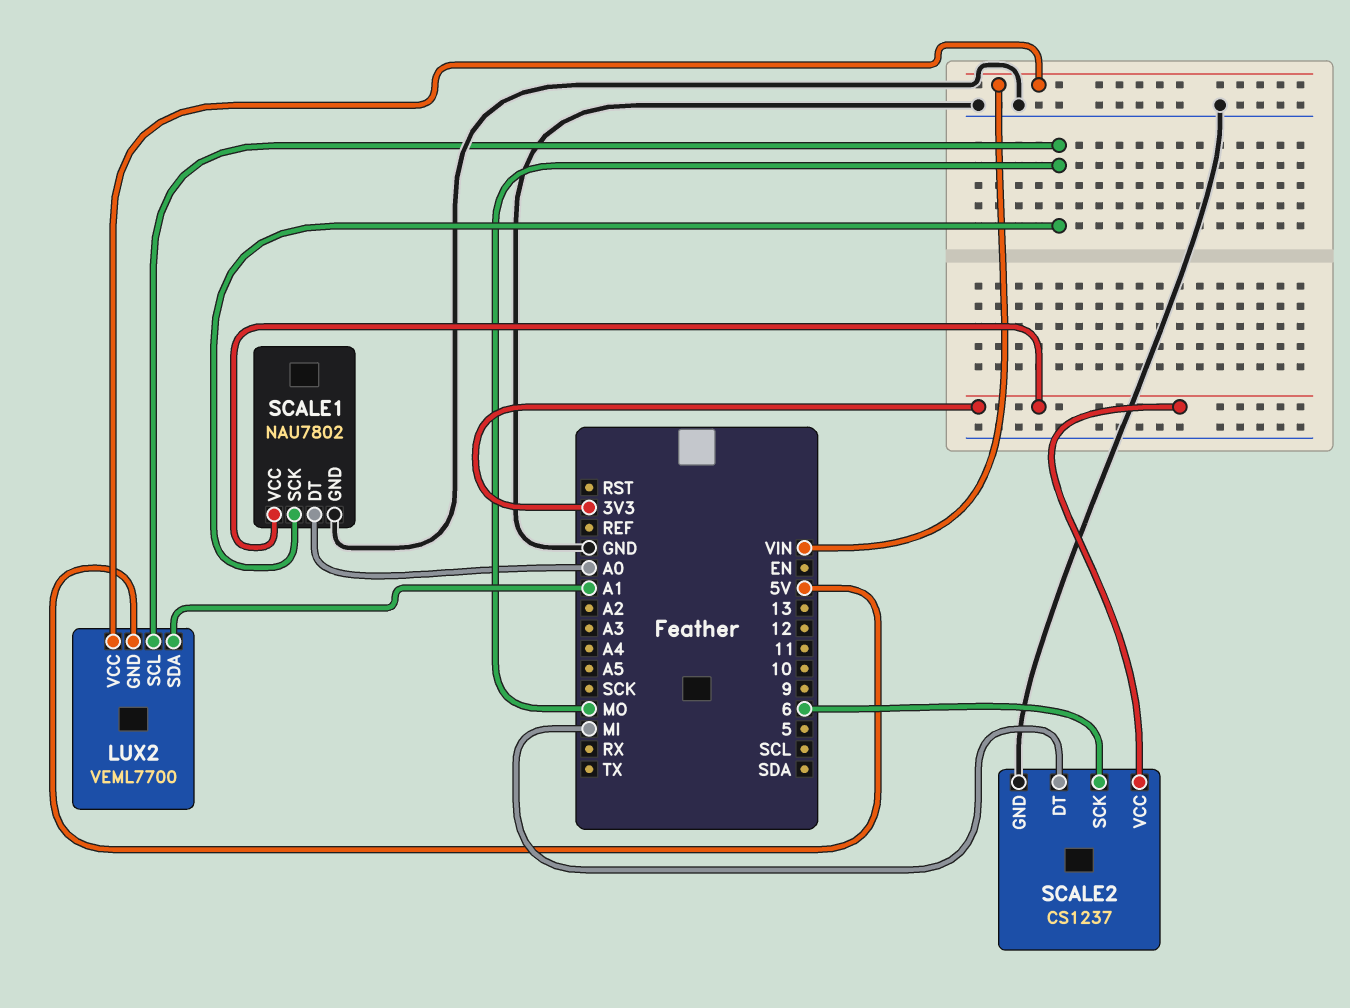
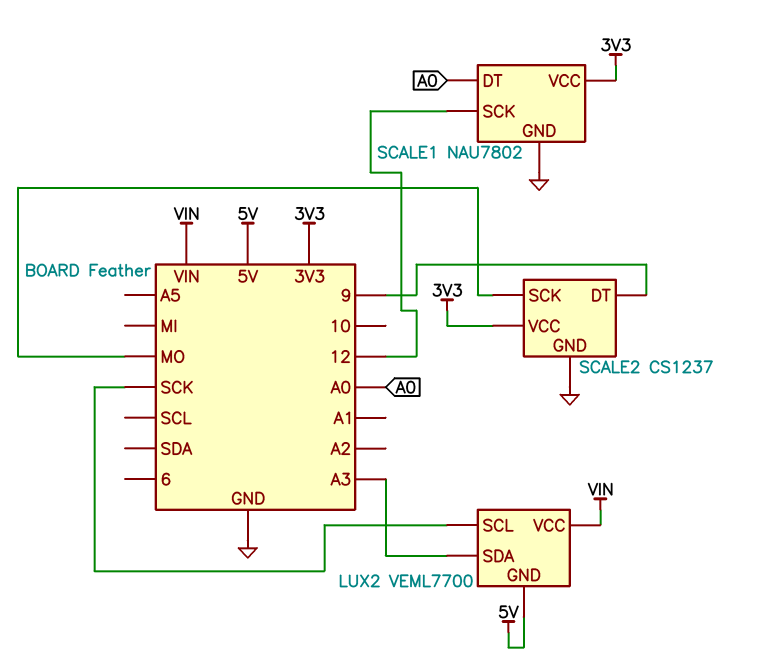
LUX2 pin SCL: MO -> SCK
LUX2 pin SDA: A1 -> A3
SCALE1 pin SCK: MO -> 12
SCALE2 pin DT: MI -> 9
SCALE2 pin SCK: 6 -> MO

